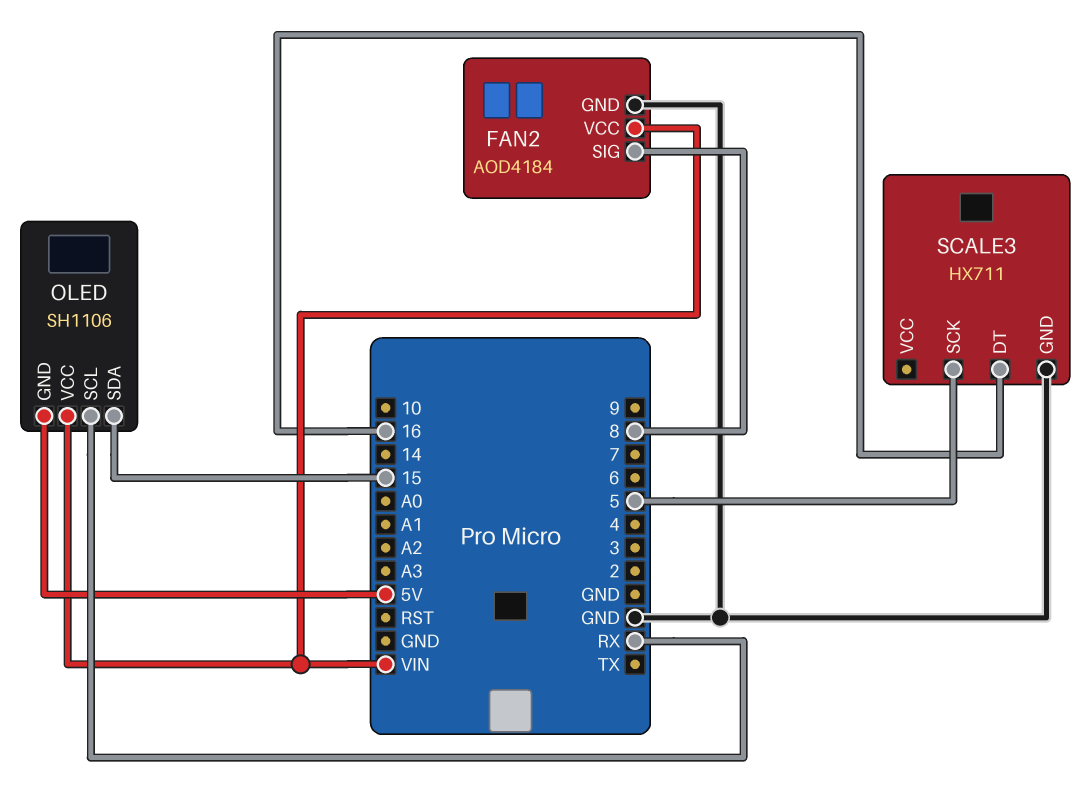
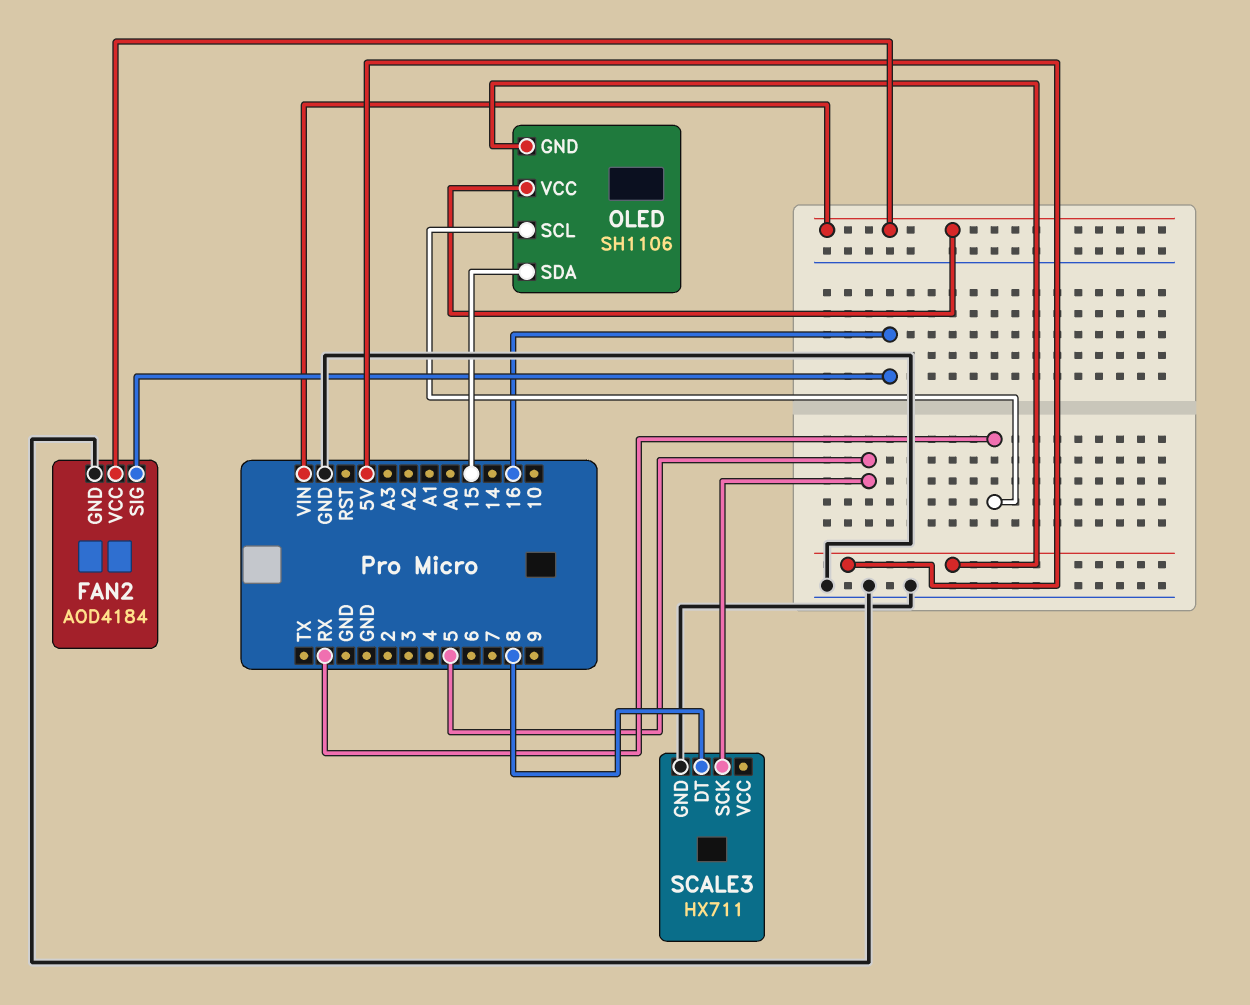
FAN2 pin SIG: 8 -> 16
SCALE3 pin DT: 16 -> 8

